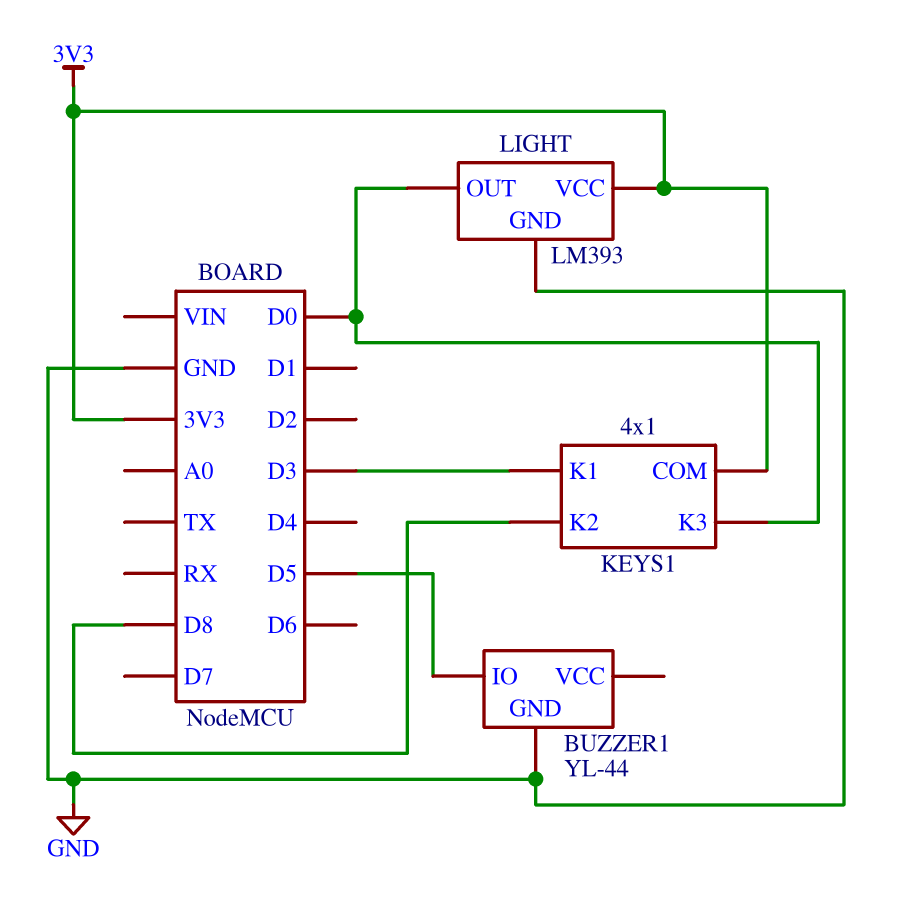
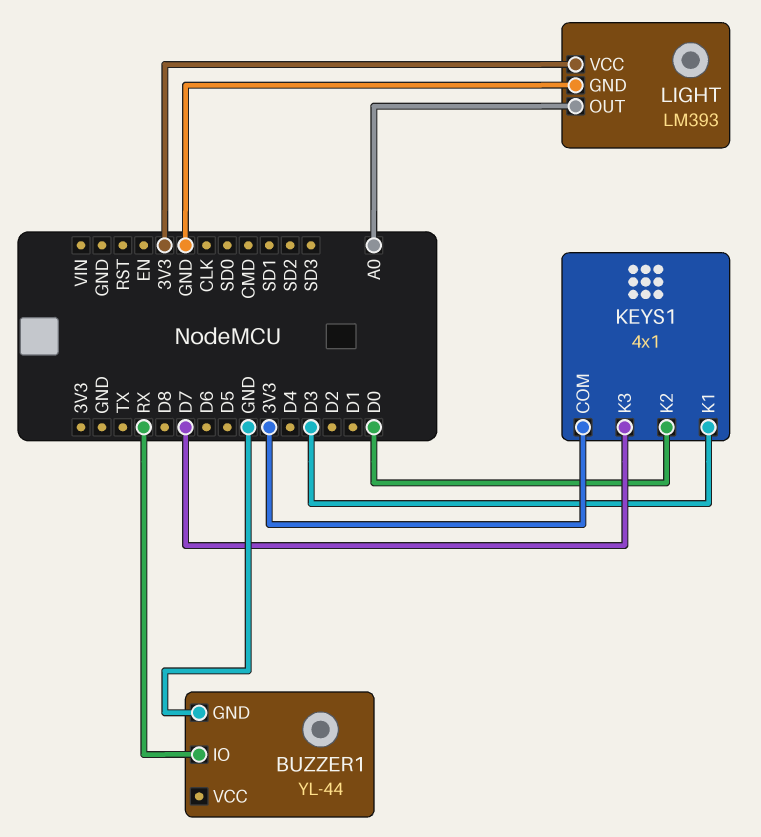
BUZZER1 pin IO: D5 -> RX
KEYS1 pin K2: D8 -> D0
KEYS1 pin K3: D0 -> D7
LIGHT pin OUT: D0 -> A0

